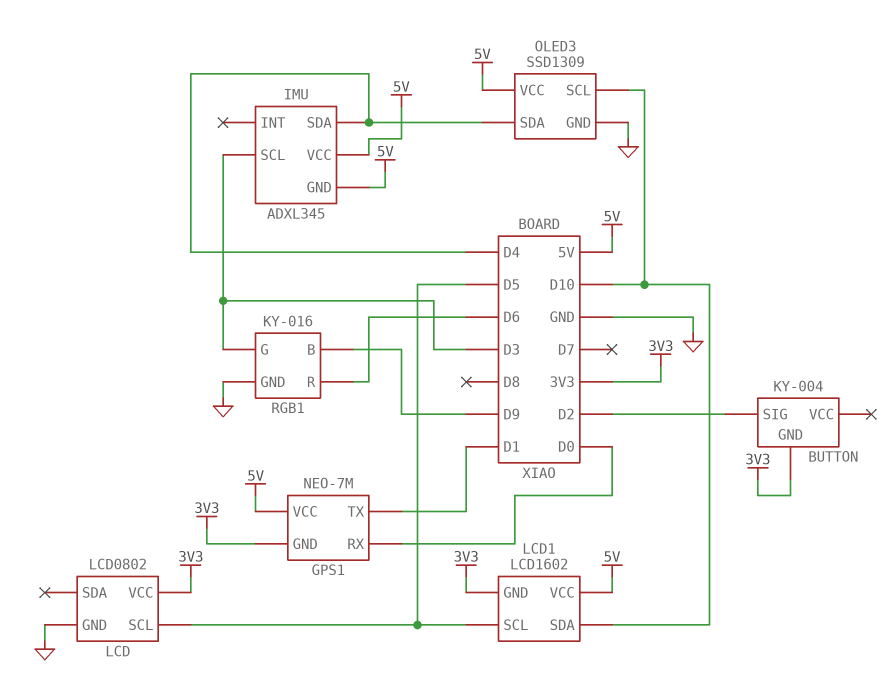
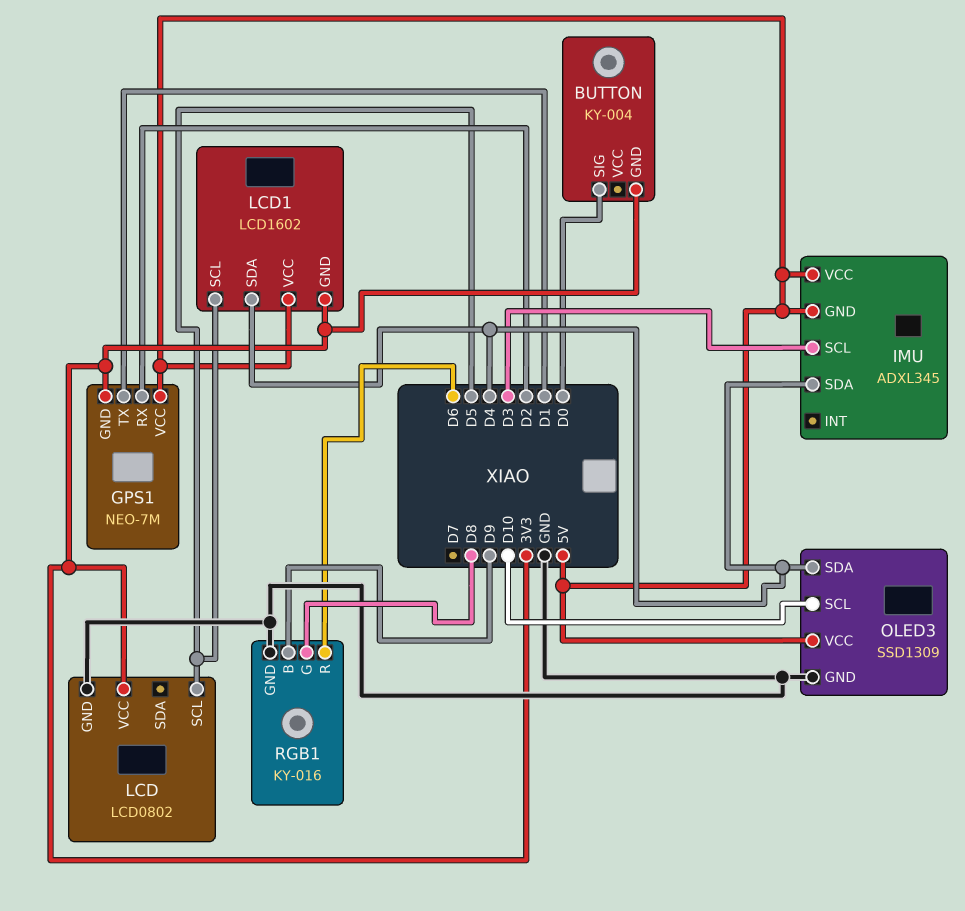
BUTTON pin SIG: D2 -> D0
GPS1 pin RX: D0 -> D2
LCD1 pin SDA: D10 -> D4
RGB1 pin G: D3 -> D8

